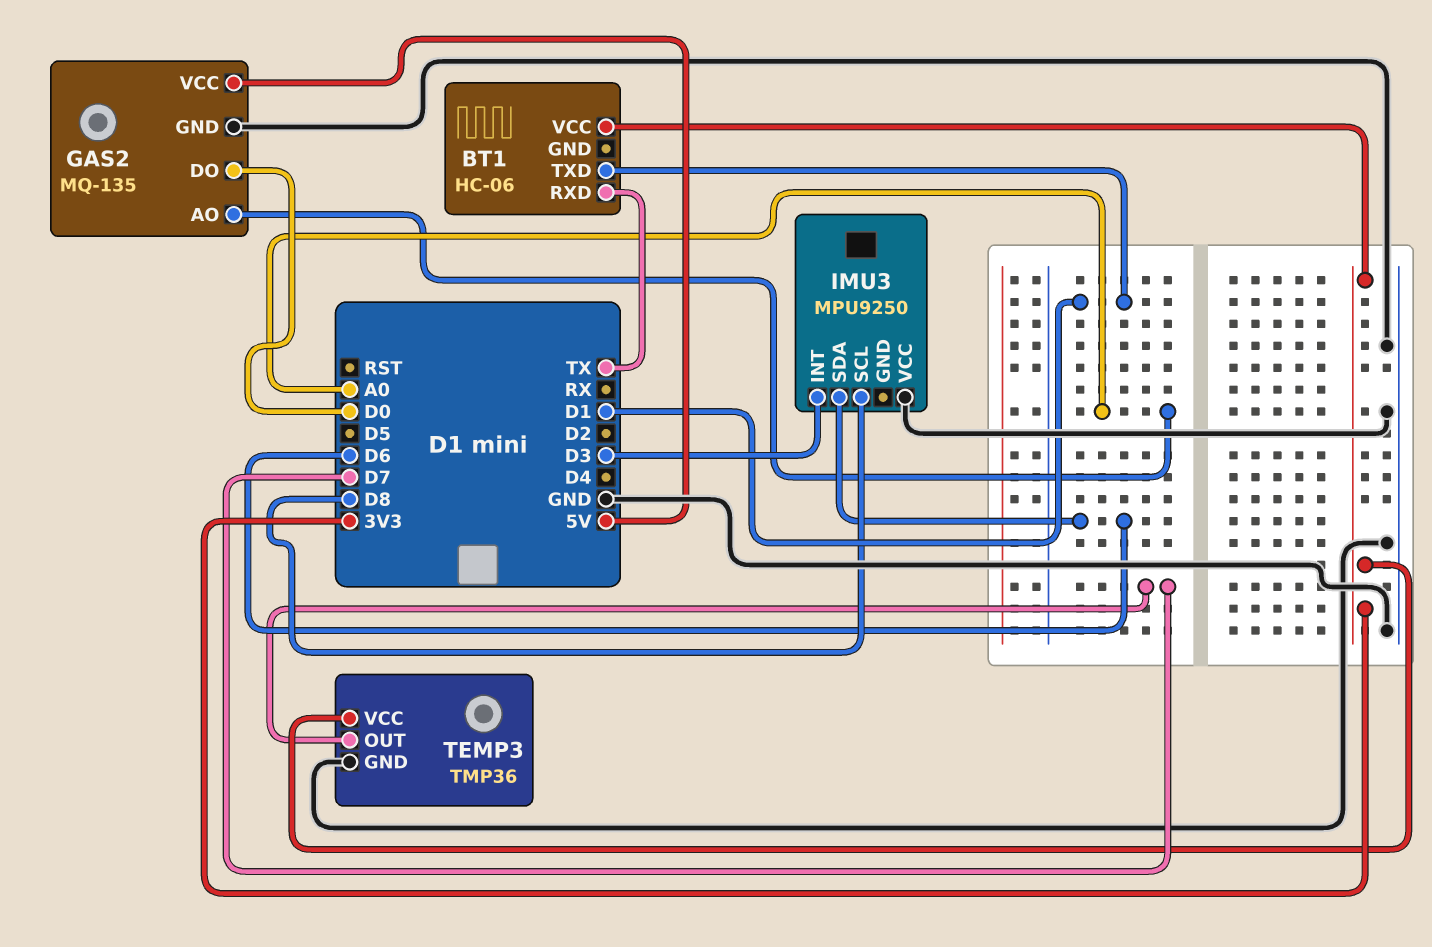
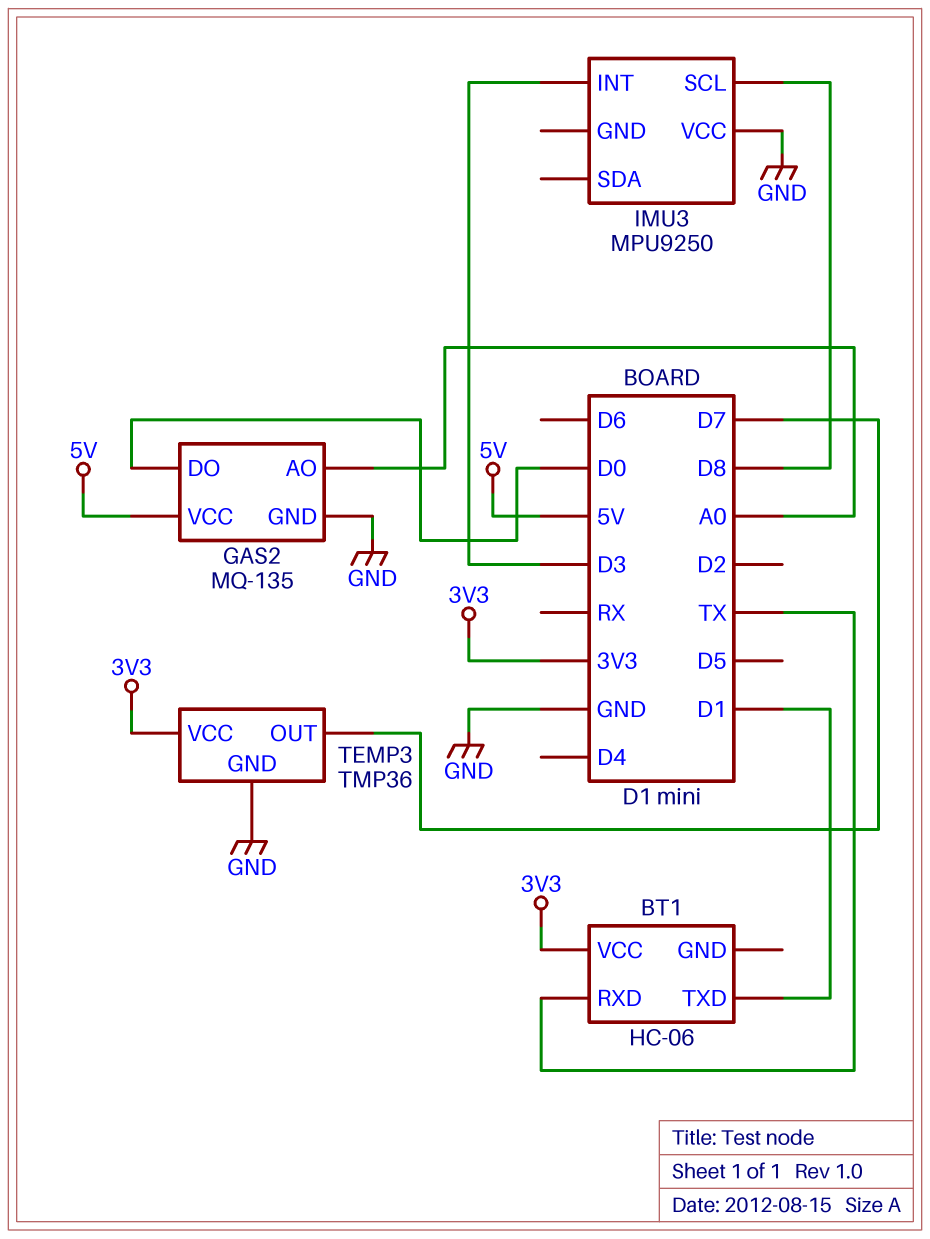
IMU3 pin SDA: D6 -> none

